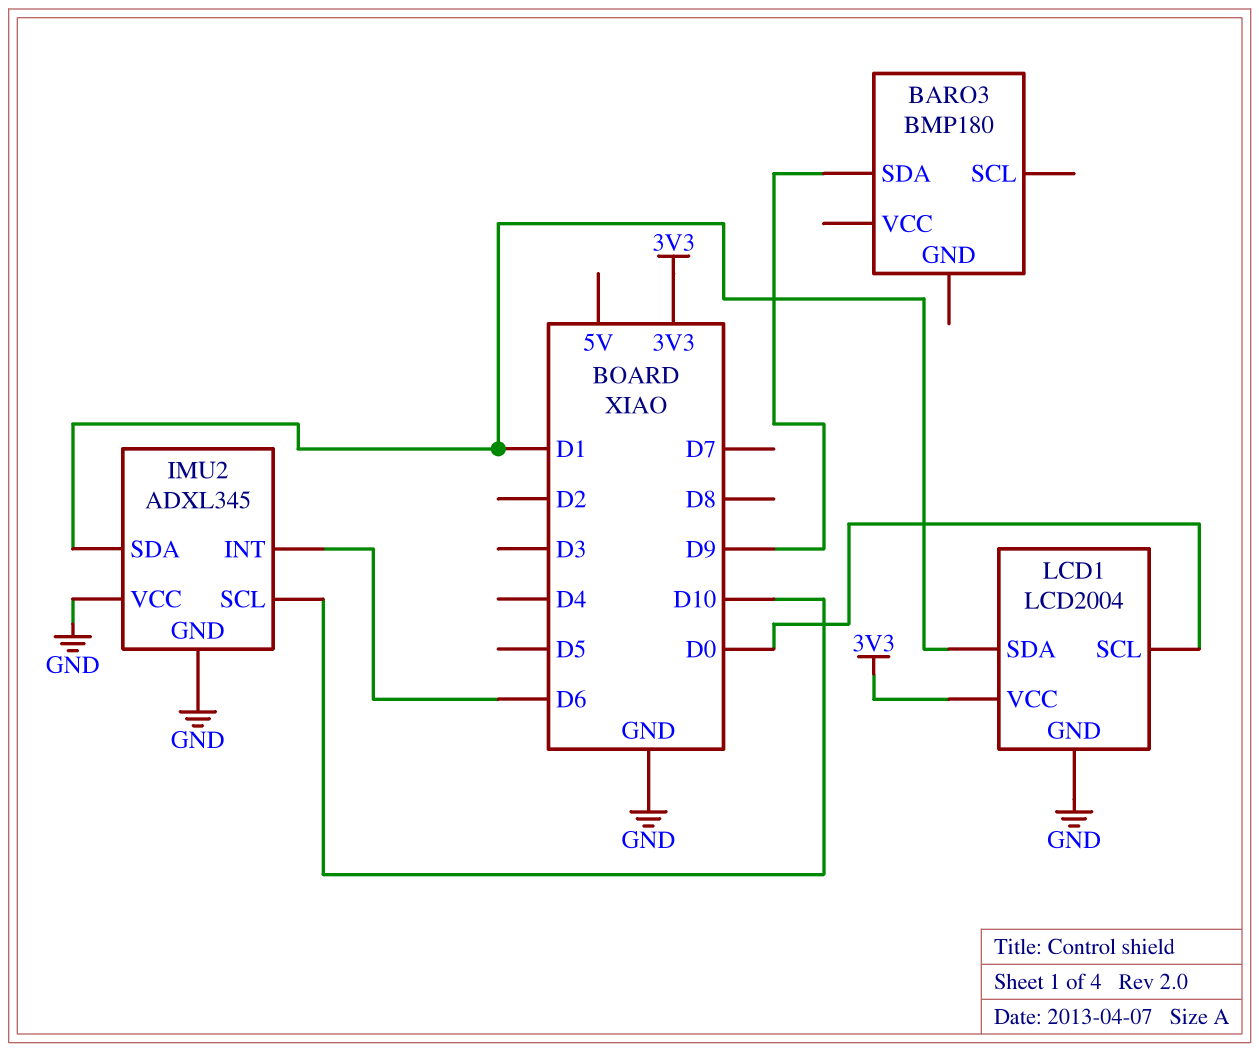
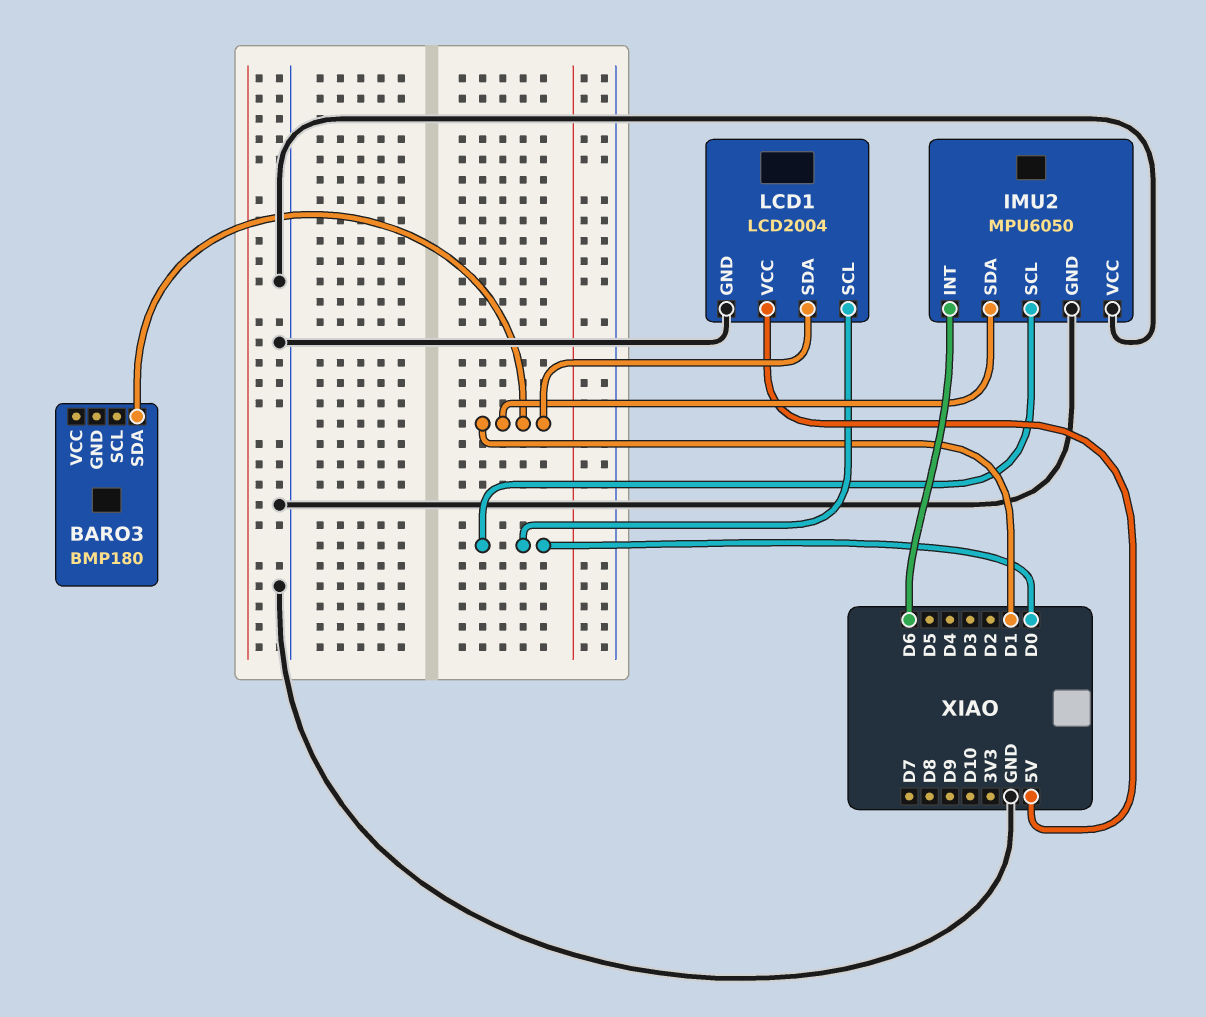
BARO3 pin SDA: D9 -> D1
IMU2: ADXL345 -> MPU6050
IMU2 pin SCL: D10 -> D0
LCD1 pin VCC: 3V3 -> 5V

